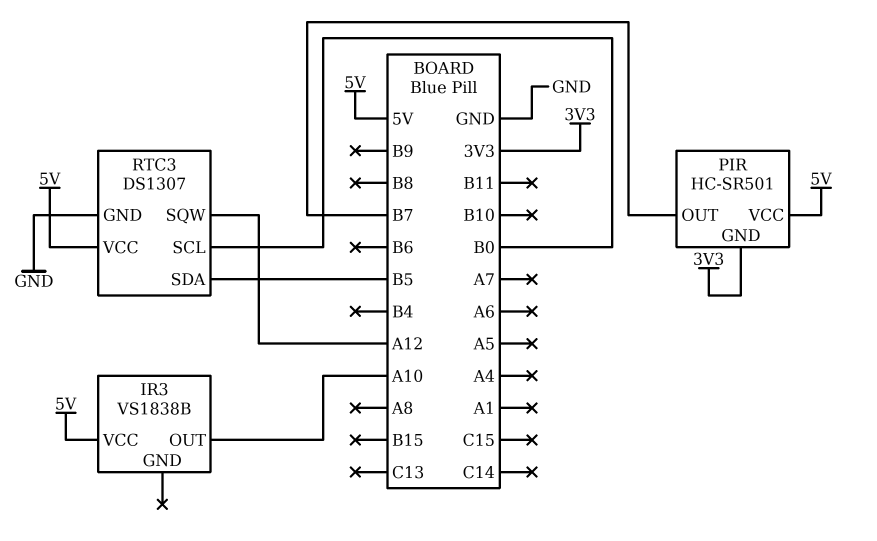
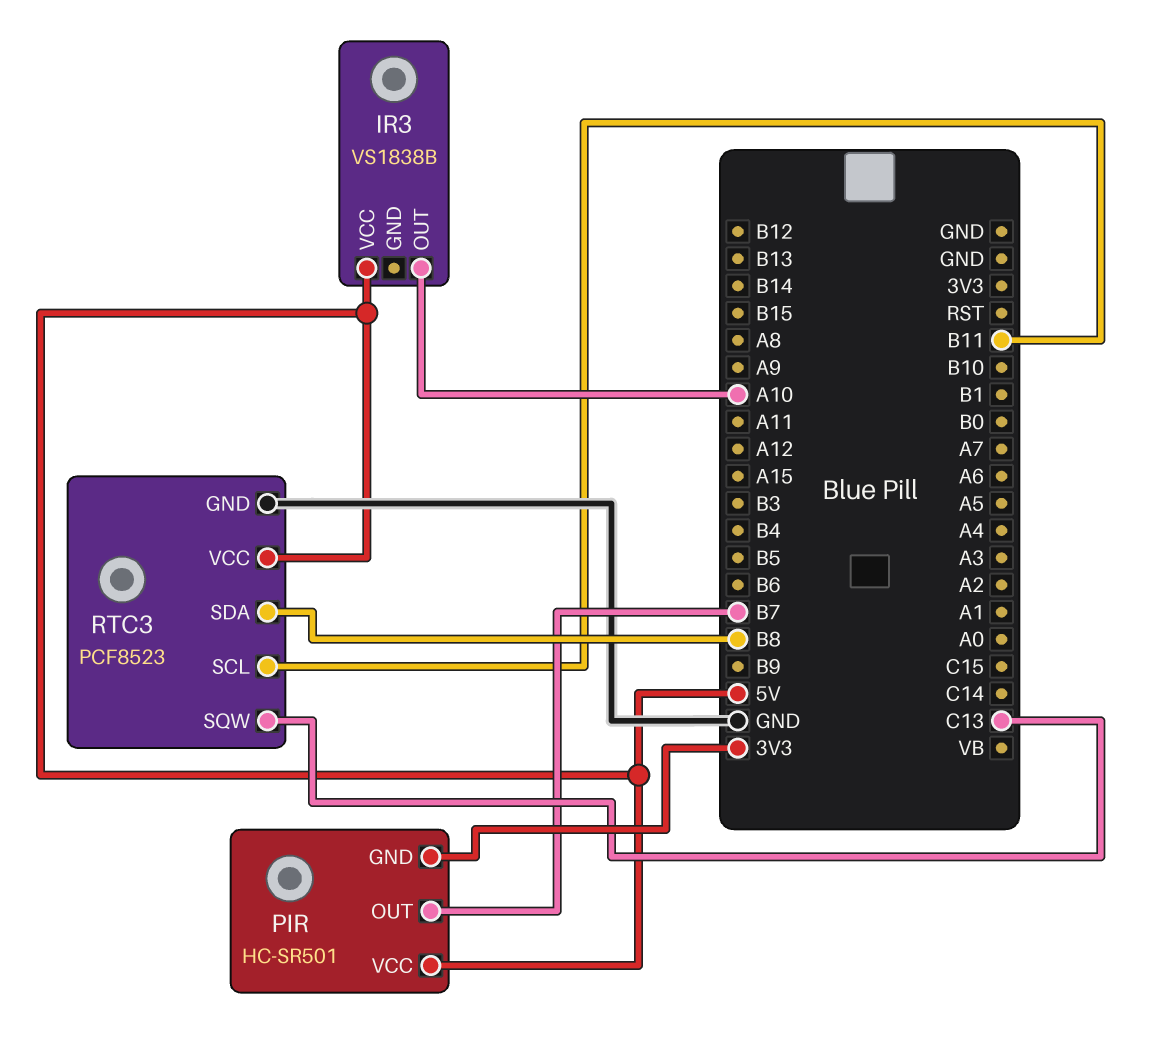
RTC3: DS1307 -> PCF8523
RTC3 pin SCL: B0 -> B11
RTC3 pin SDA: B5 -> B8
RTC3 pin SQW: A12 -> C13

